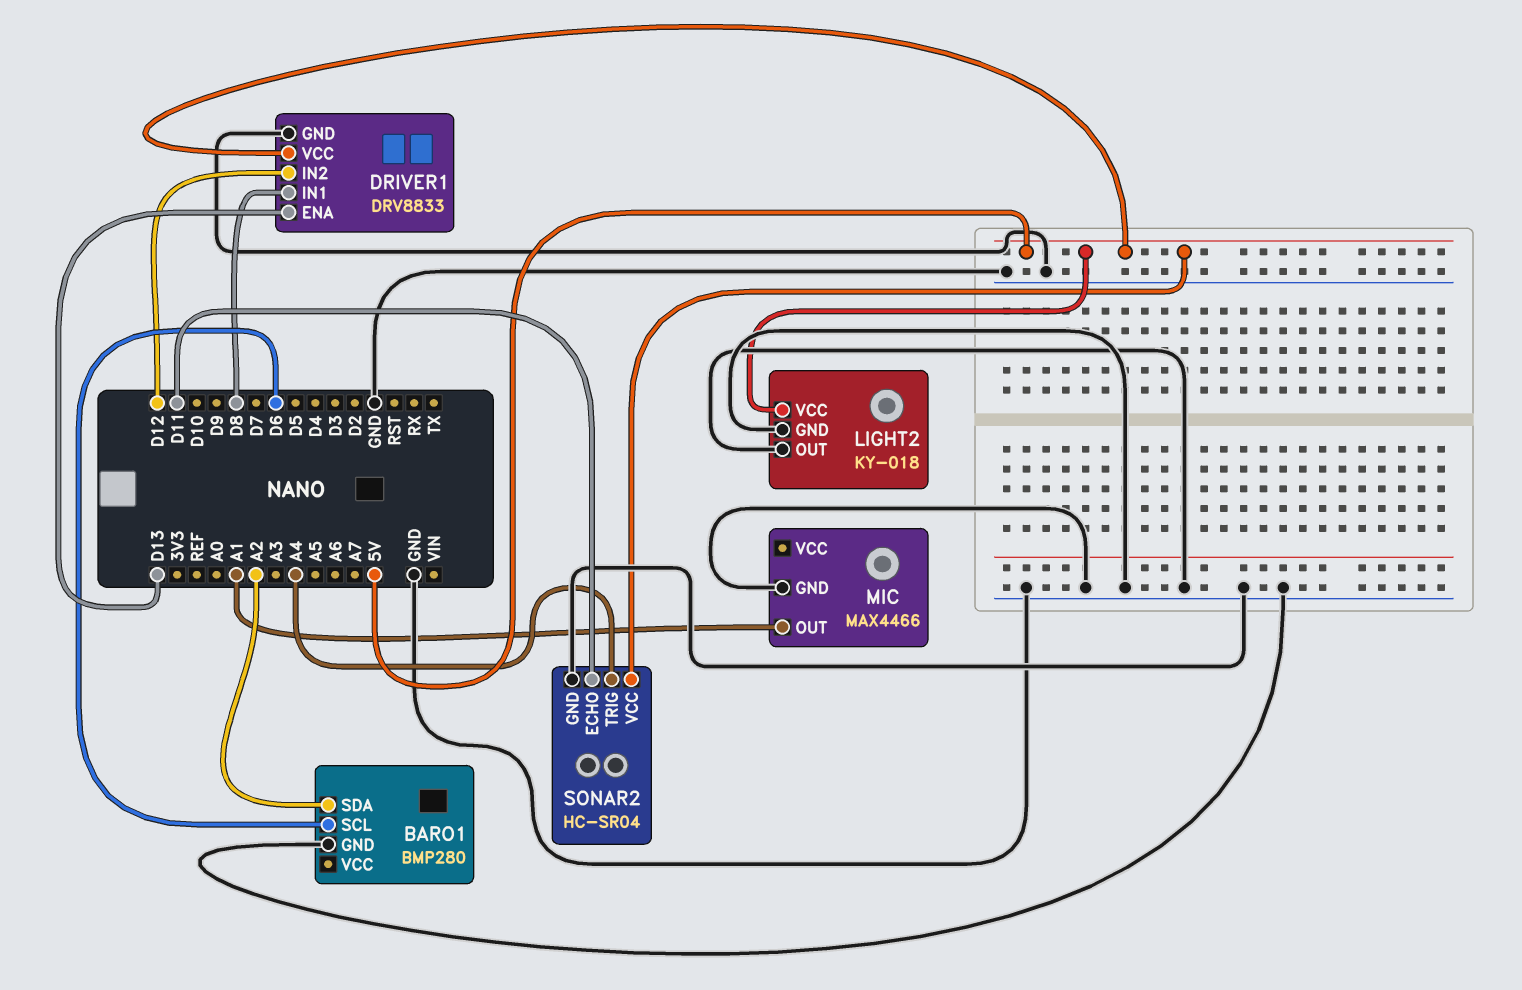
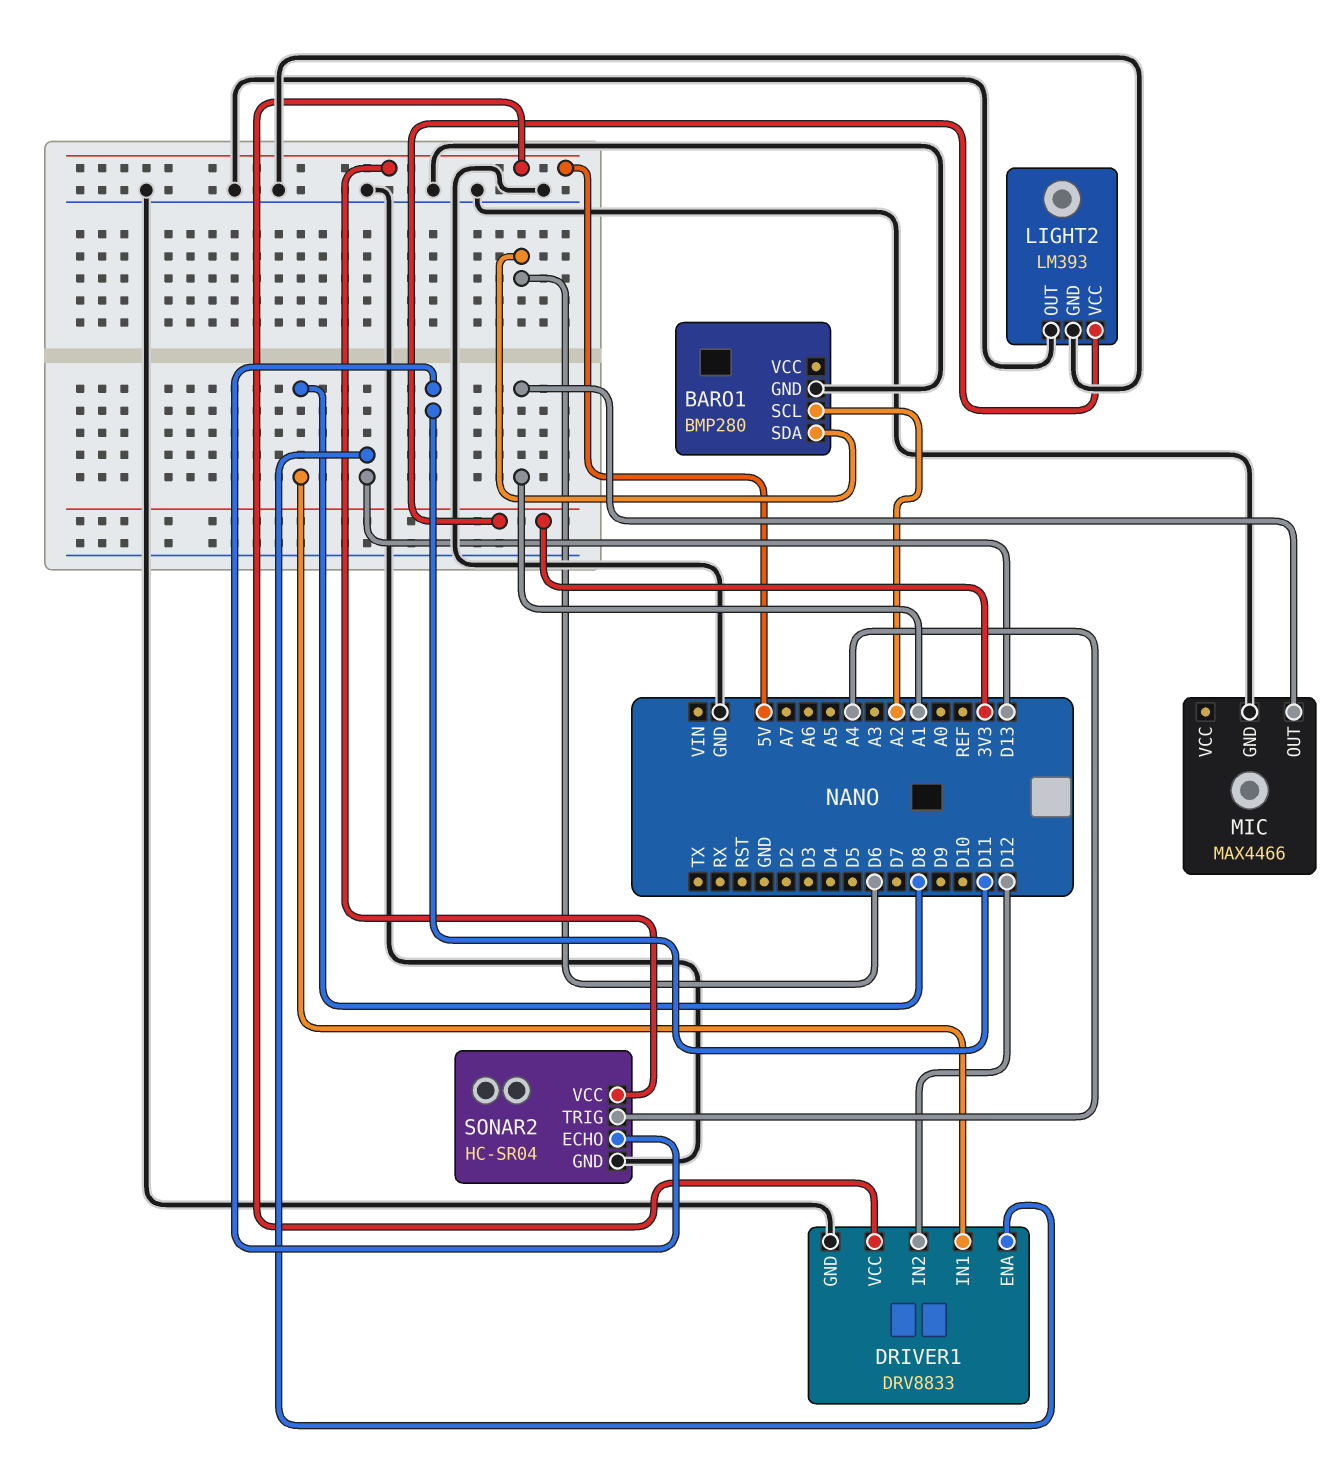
BARO1 pin SCL: D6 -> A2
BARO1 pin SDA: A2 -> D6
LIGHT2: KY-018 -> LM393
LIGHT2 pin VCC: 5V -> 3V3

